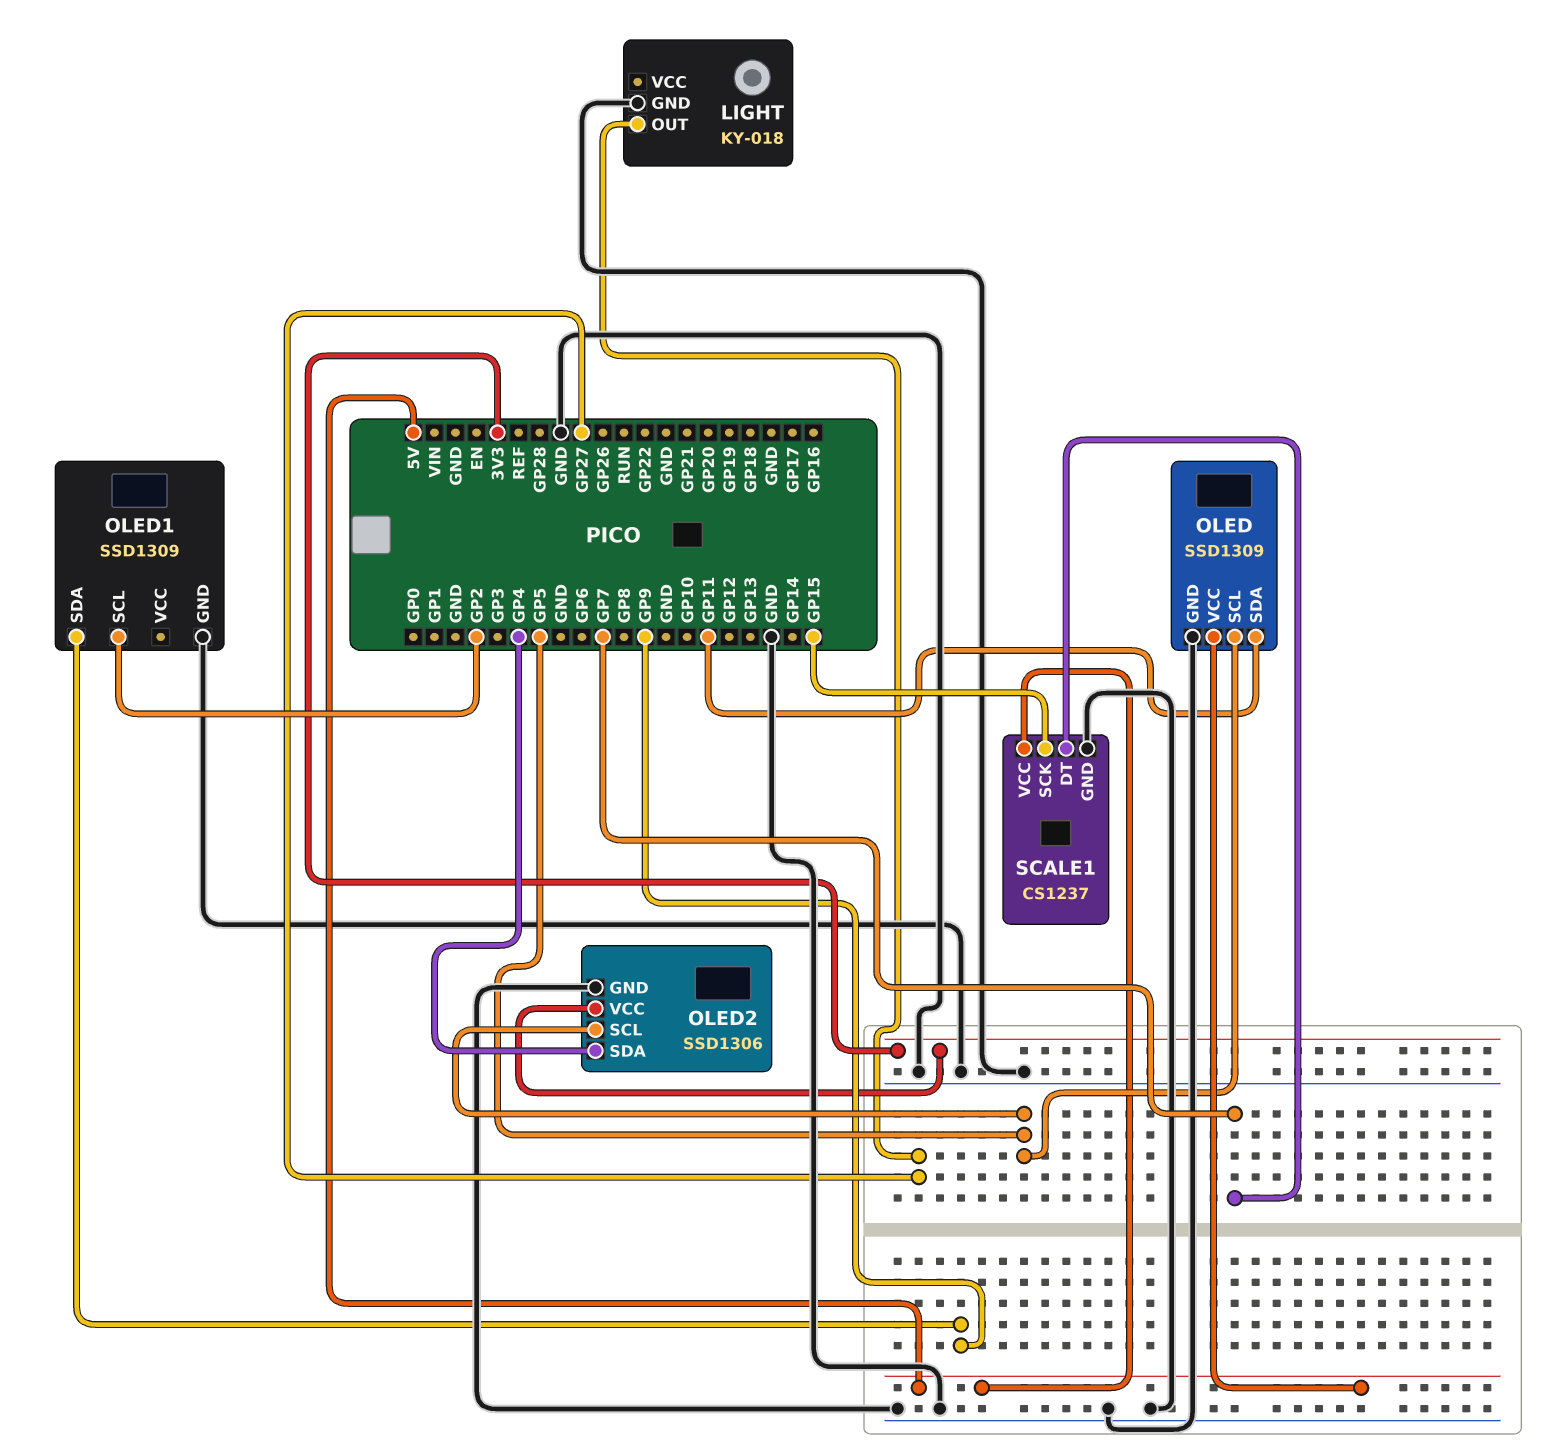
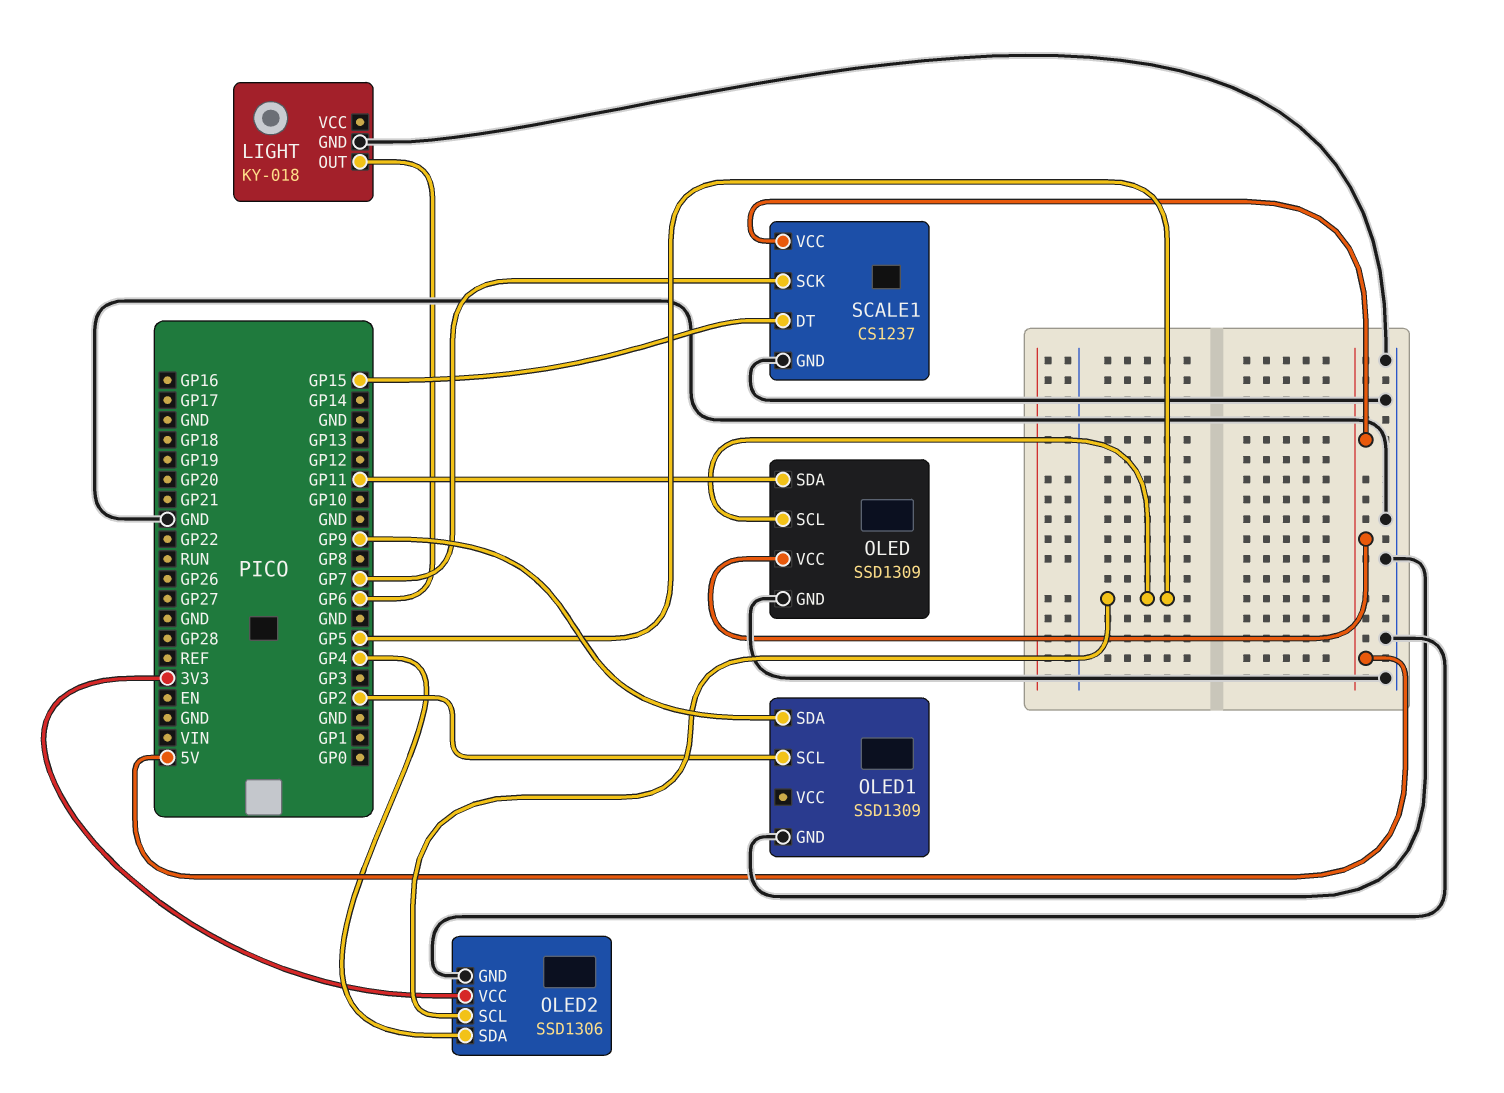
LIGHT pin OUT: GP27 -> GP6
SCALE1 pin DT: GP7 -> GP15
SCALE1 pin SCK: GP15 -> GP7

